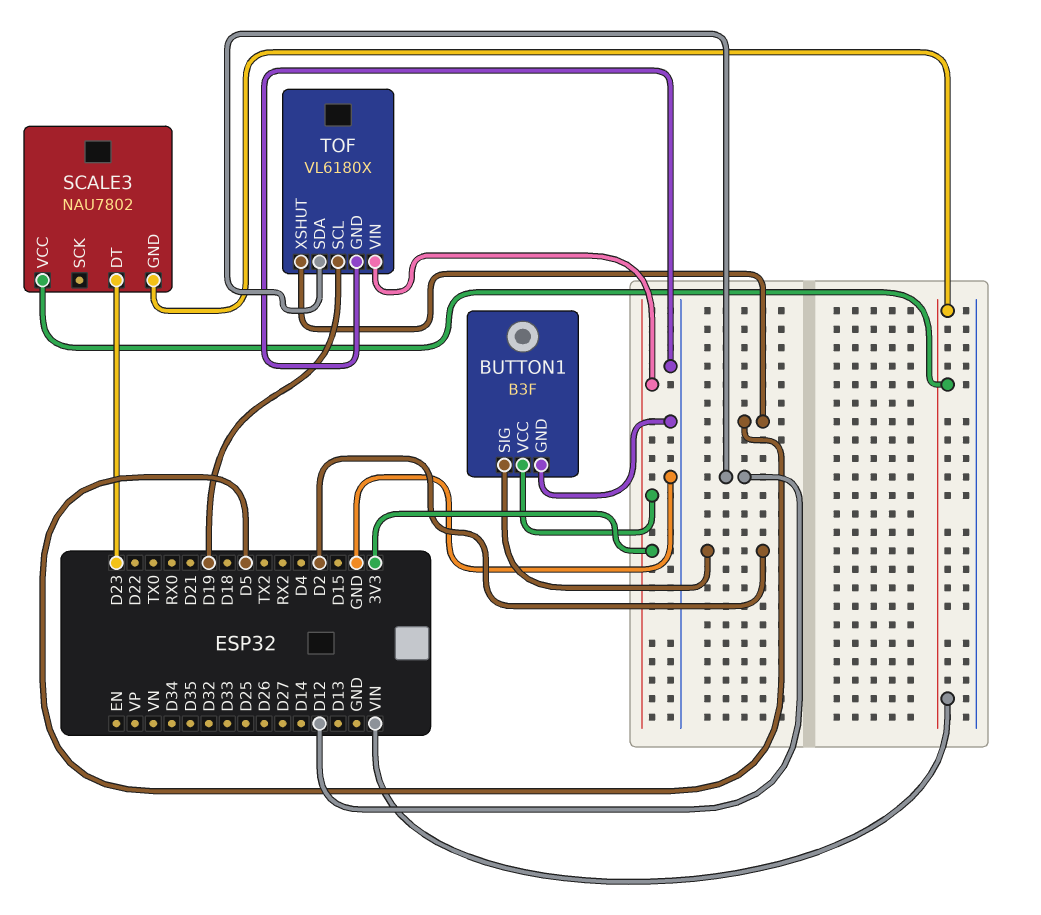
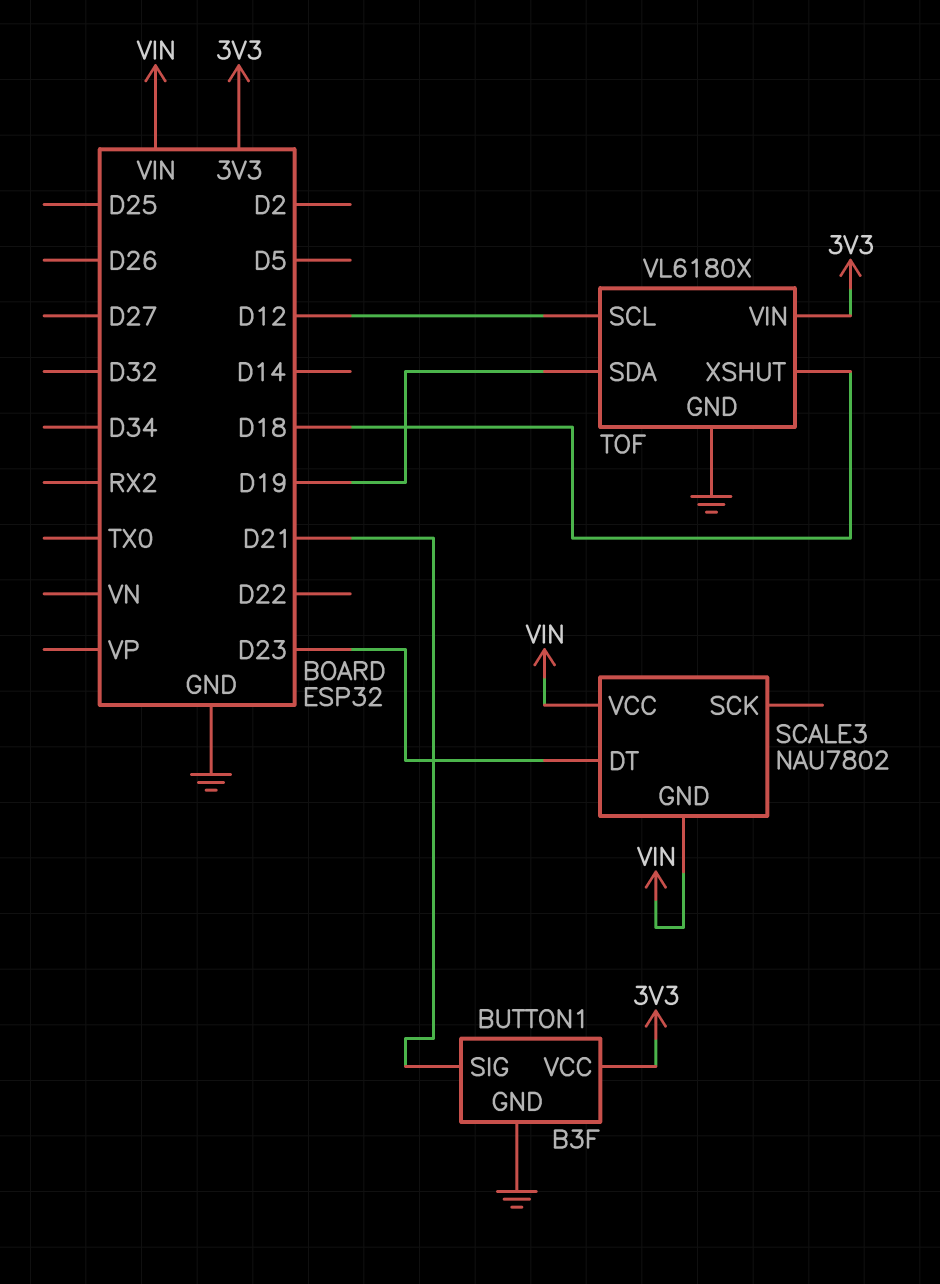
BUTTON1 pin SIG: D2 -> D21
TOF pin SCL: D19 -> D12
TOF pin SDA: D12 -> D19
TOF pin XSHUT: D5 -> D18

